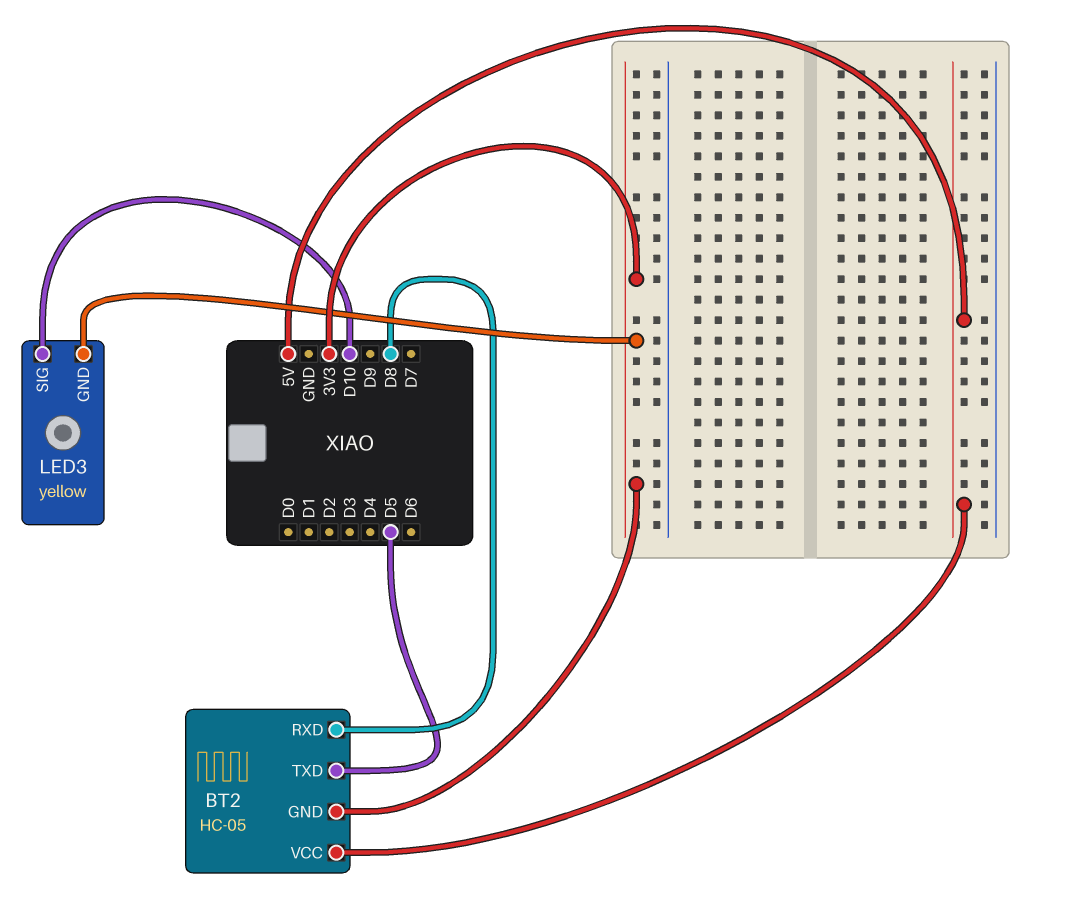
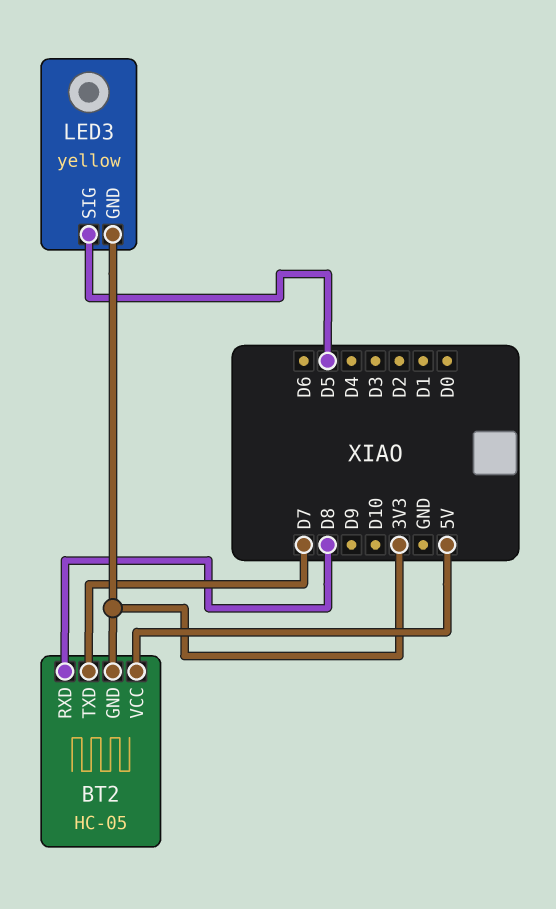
BT2 pin TXD: D5 -> D7
LED3 pin SIG: D10 -> D5

